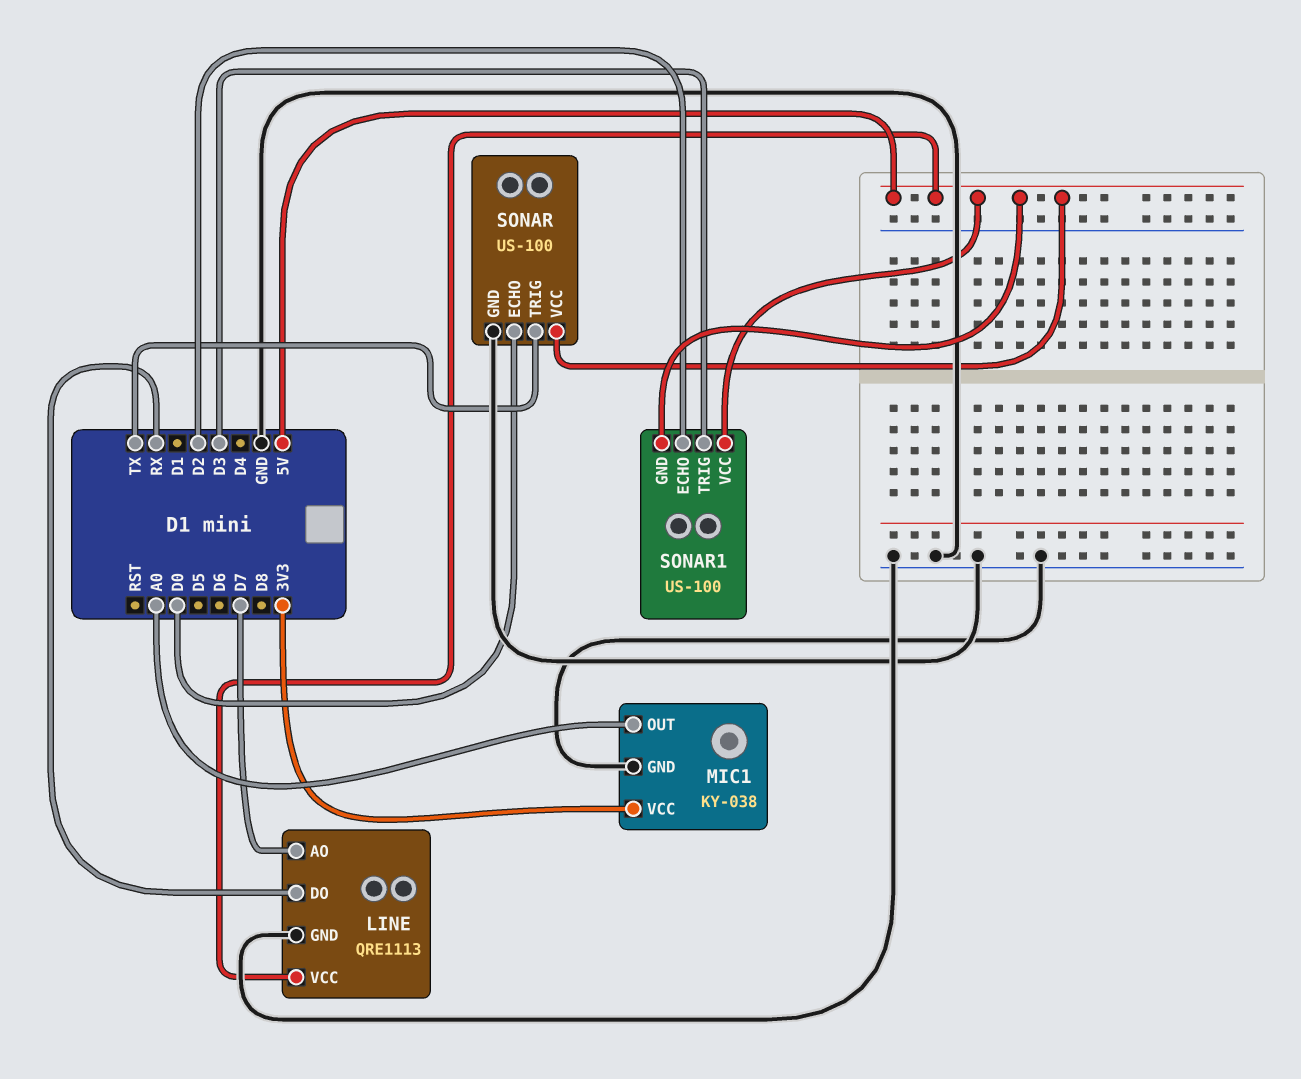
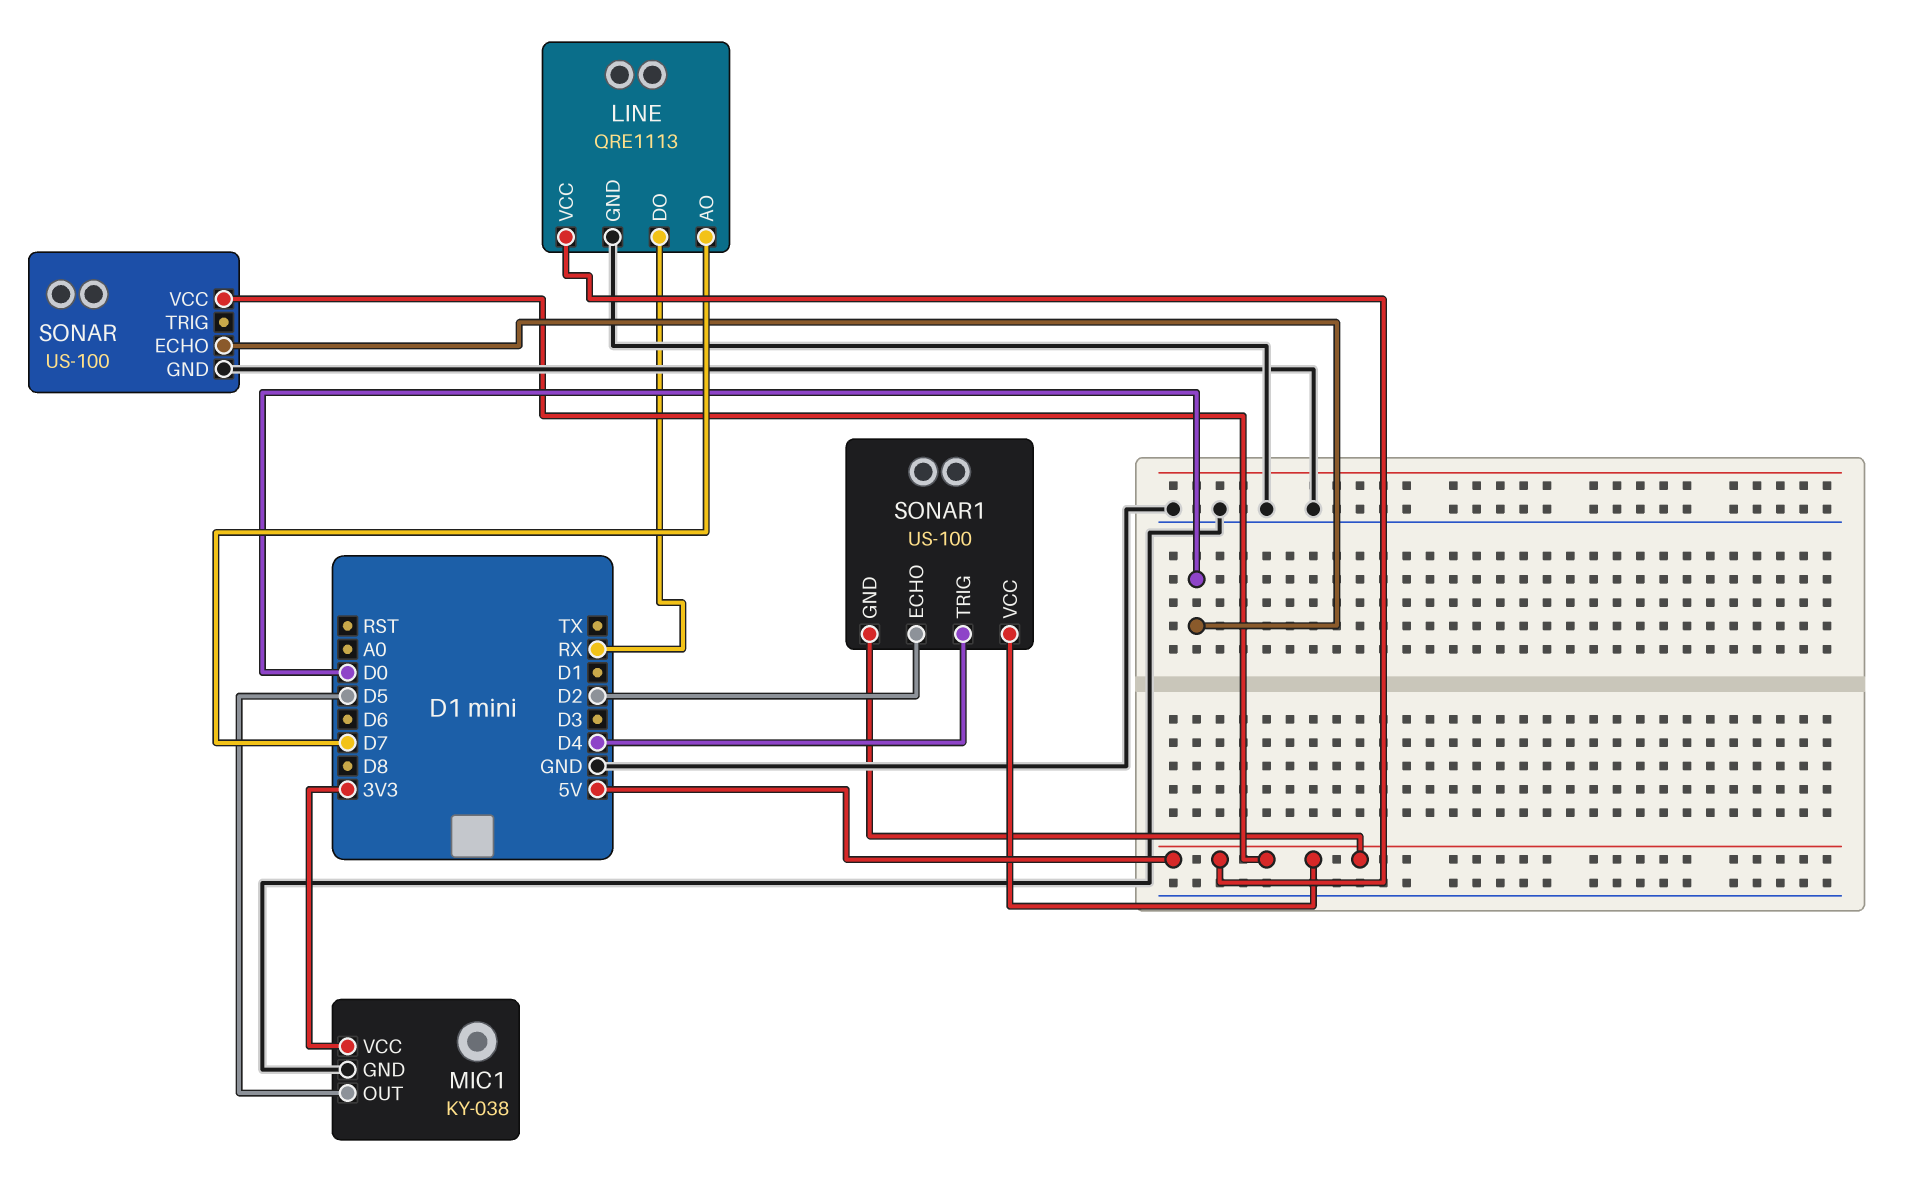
MIC1 pin OUT: A0 -> D5
SONAR pin TRIG: TX -> none
SONAR1 pin TRIG: D3 -> D4

